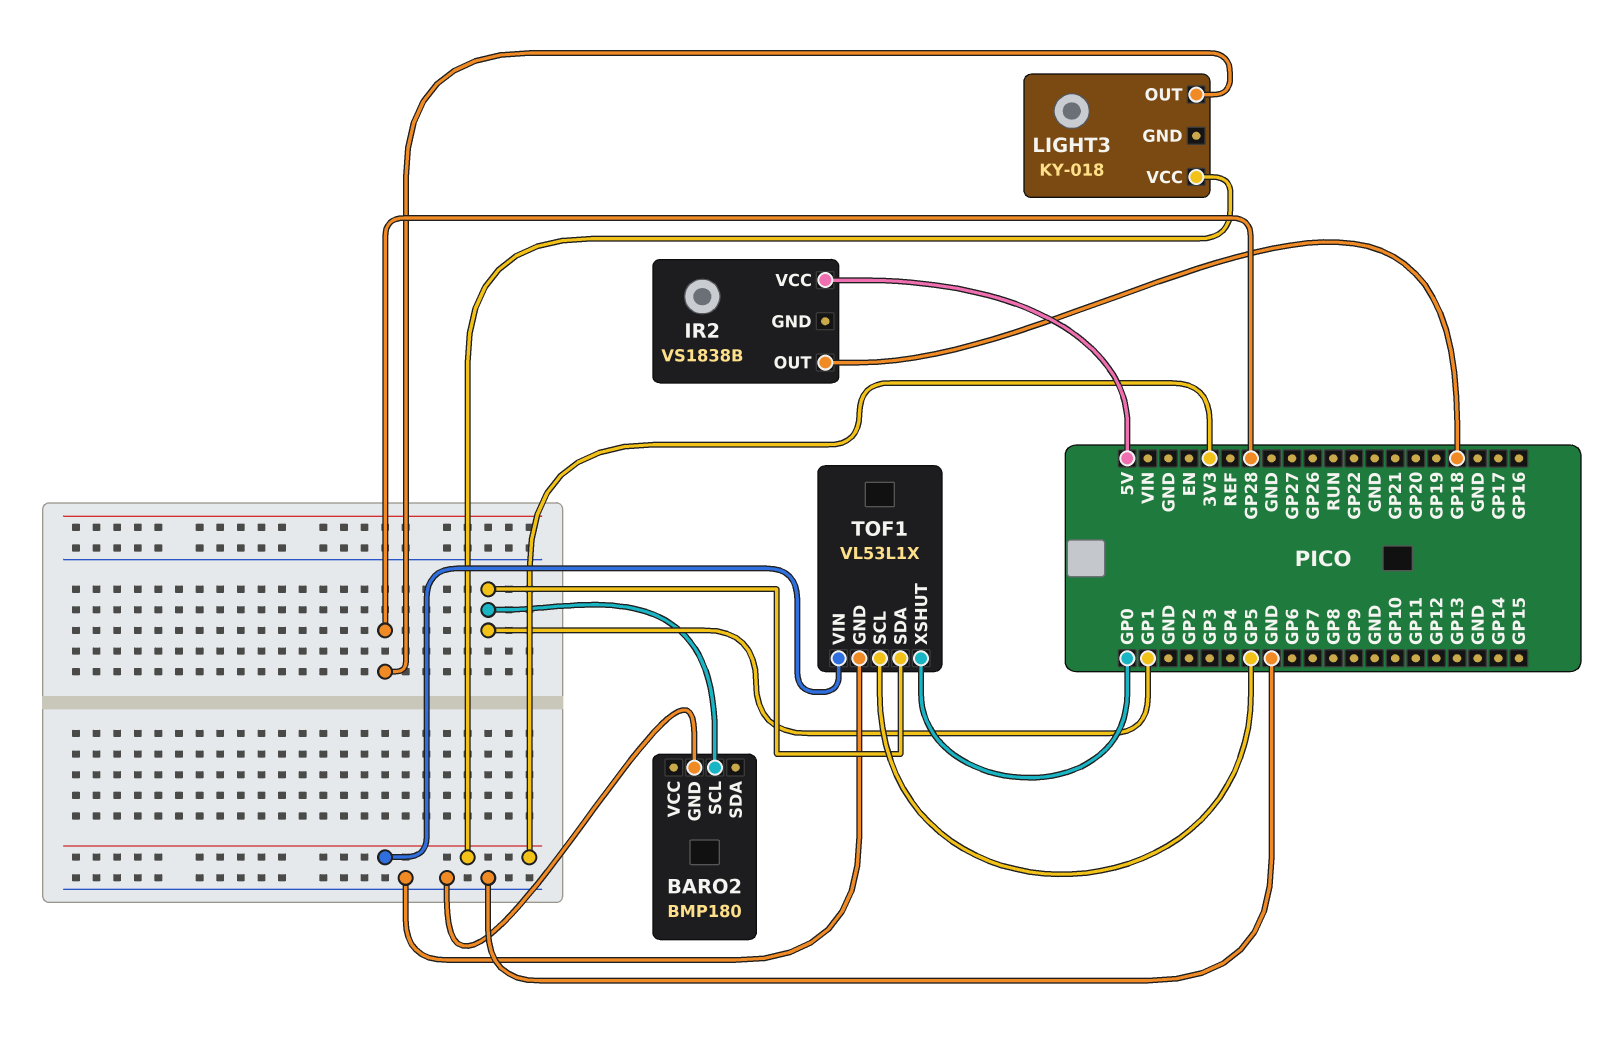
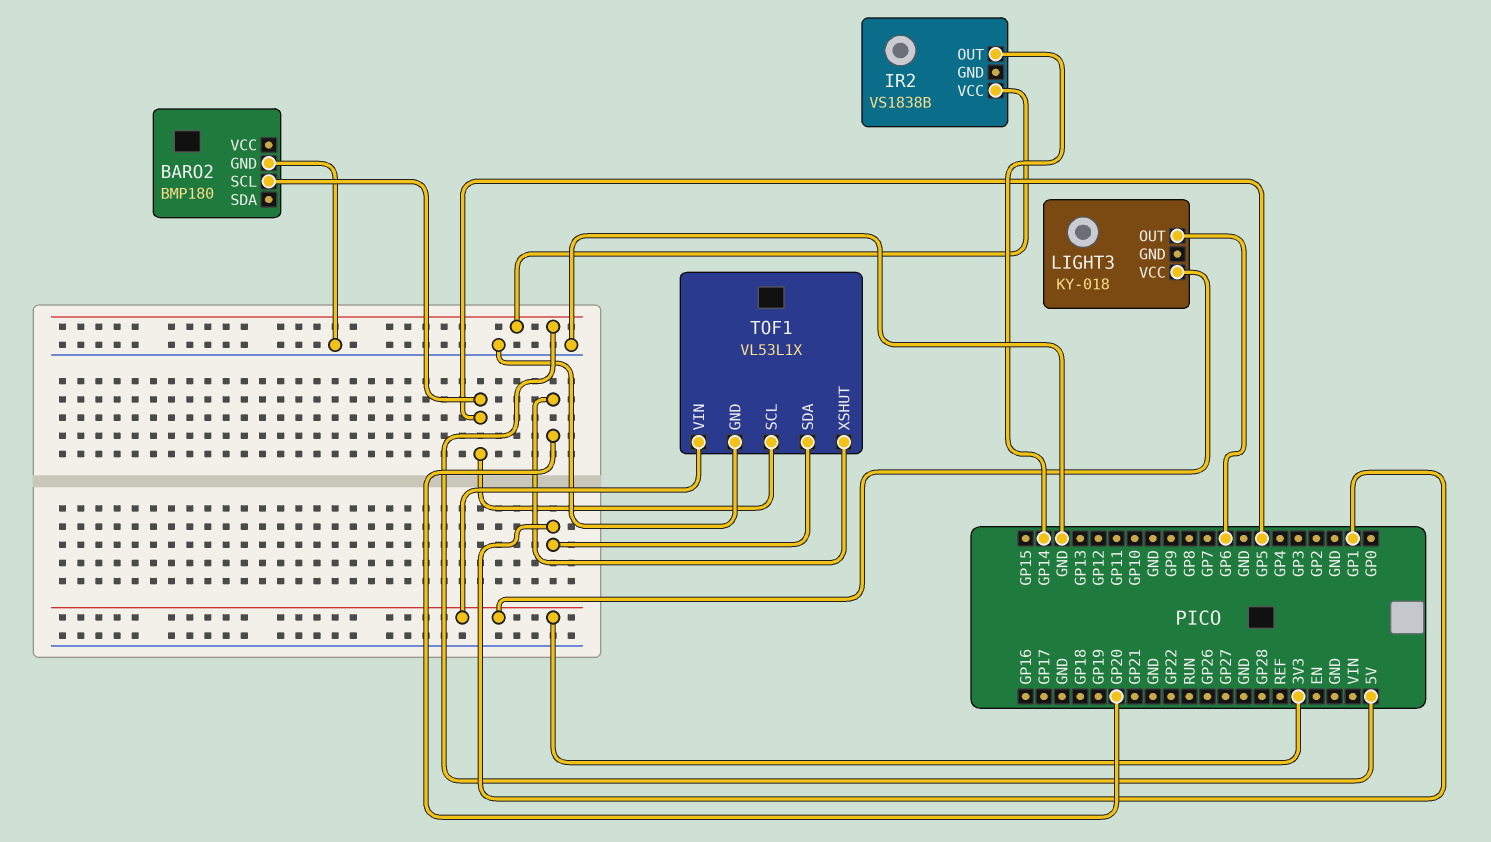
BARO2 pin SCL: GP1 -> GP5
IR2 pin OUT: GP18 -> GP14
LIGHT3 pin OUT: GP28 -> GP6
TOF1 pin XSHUT: GP0 -> GP20

